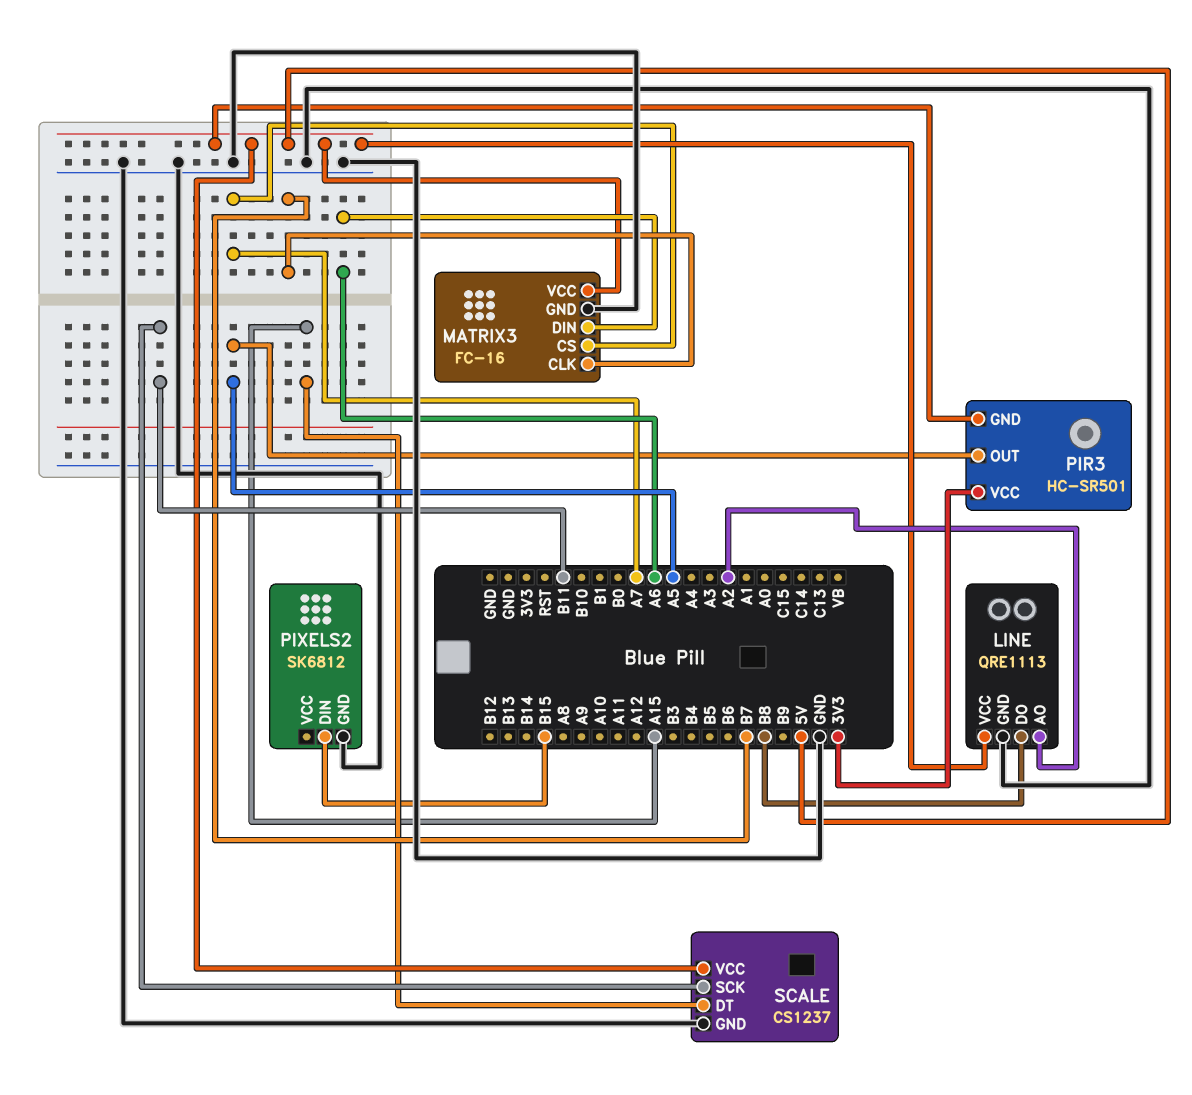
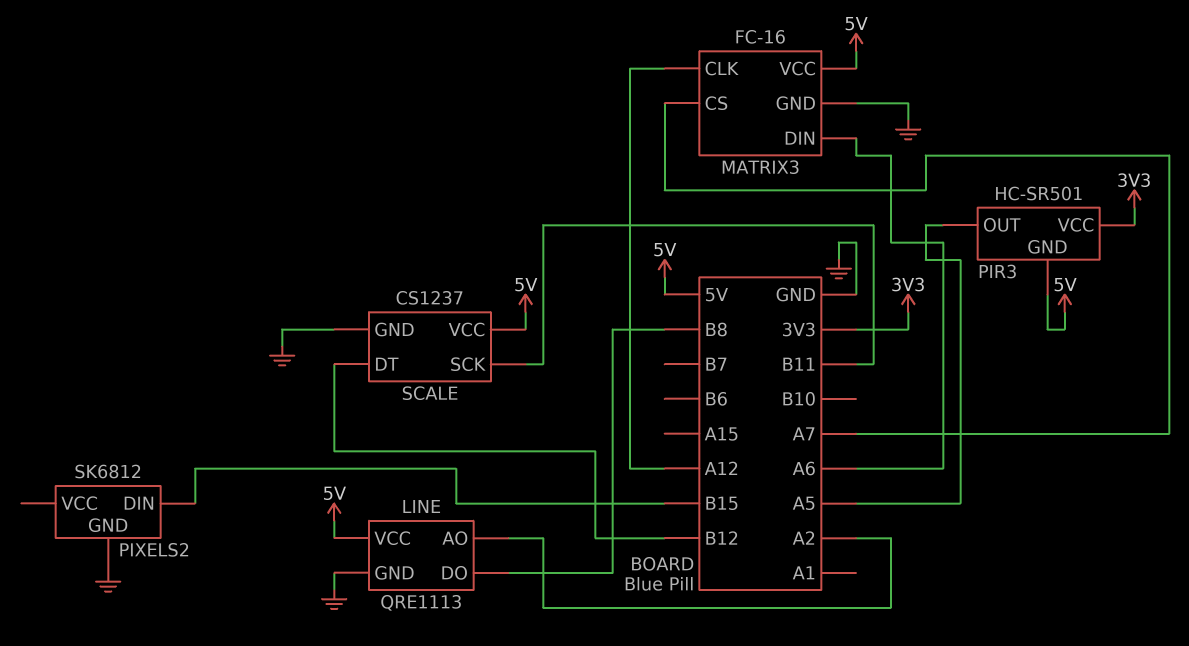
MATRIX3 pin CLK: B7 -> A12
SCALE pin DT: A15 -> B12

